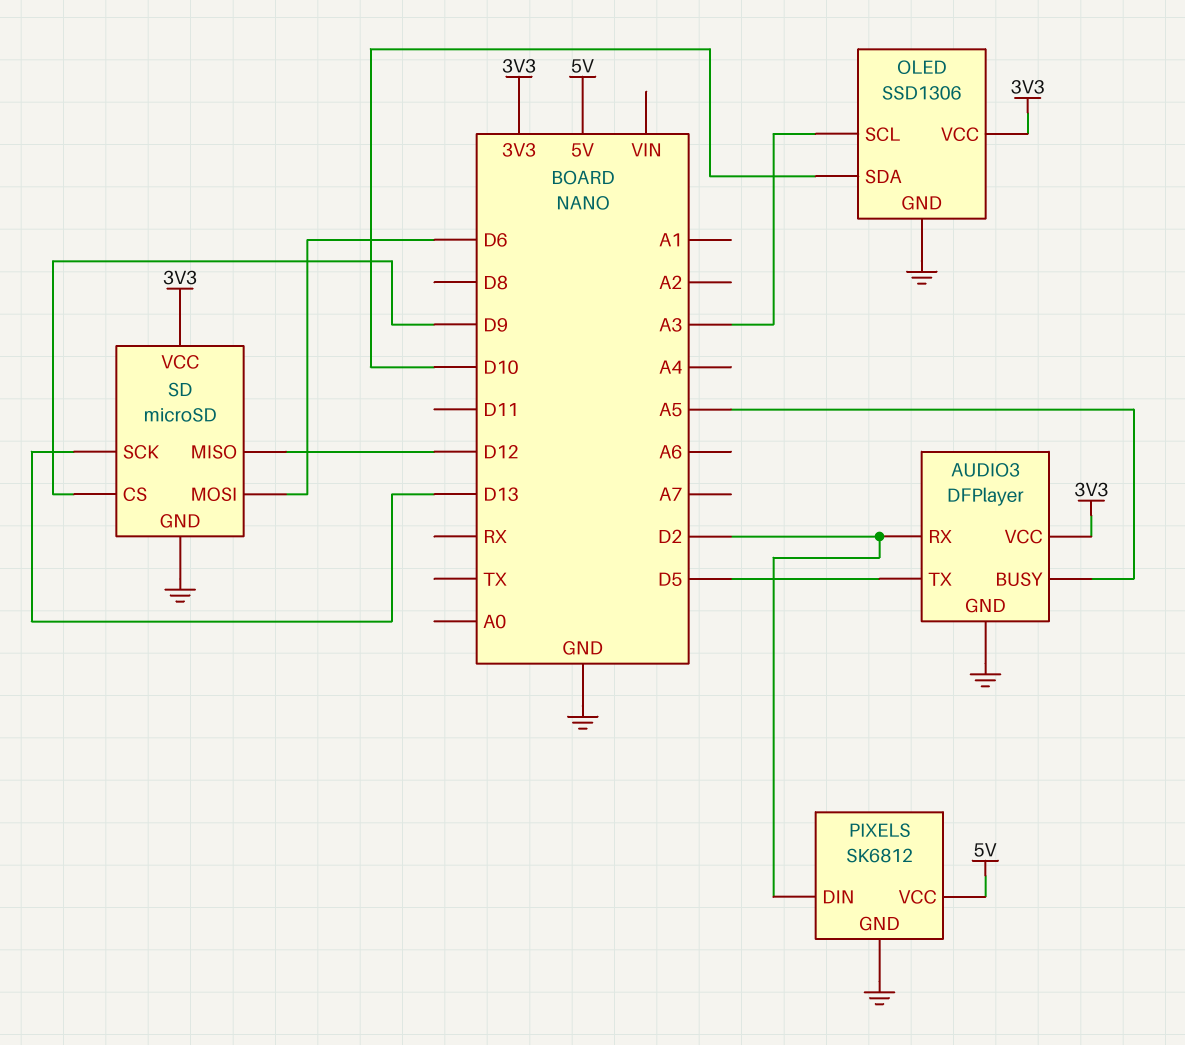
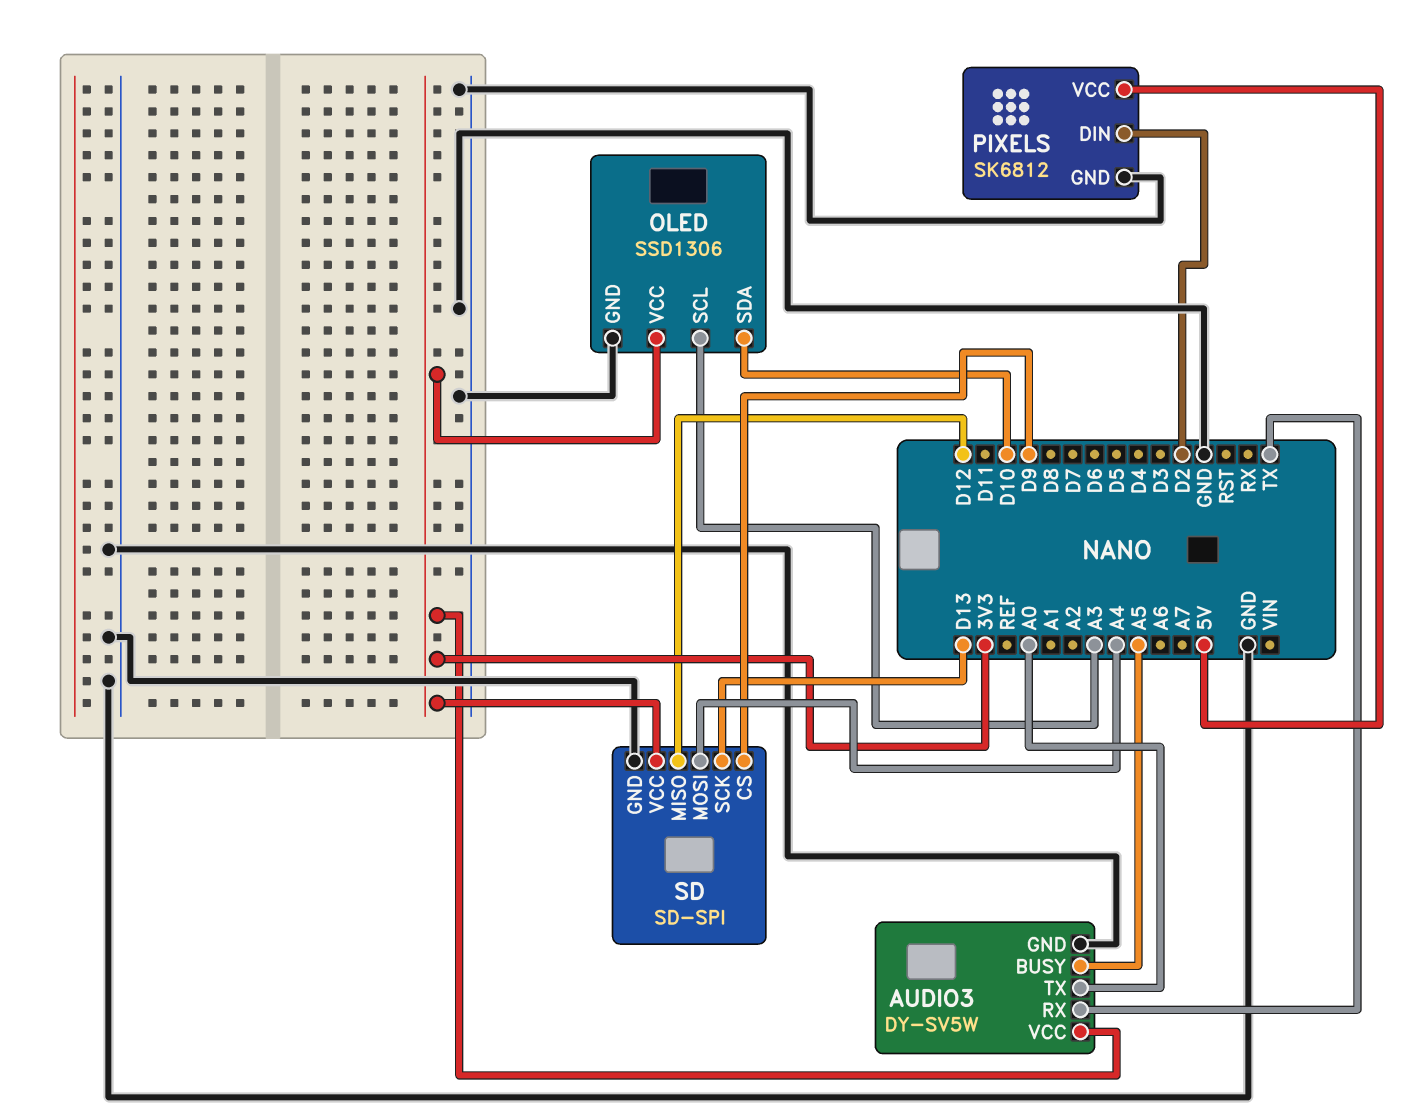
AUDIO3: DFPlayer -> DY-SV5W
AUDIO3 pin RX: D2 -> TX
AUDIO3 pin TX: D5 -> A0
SD: microSD -> SD-SPI
SD pin MOSI: D6 -> A4

